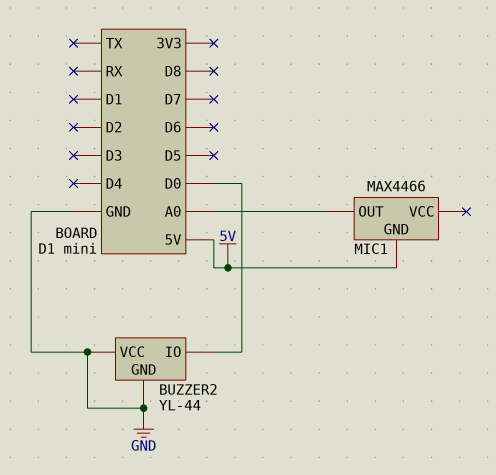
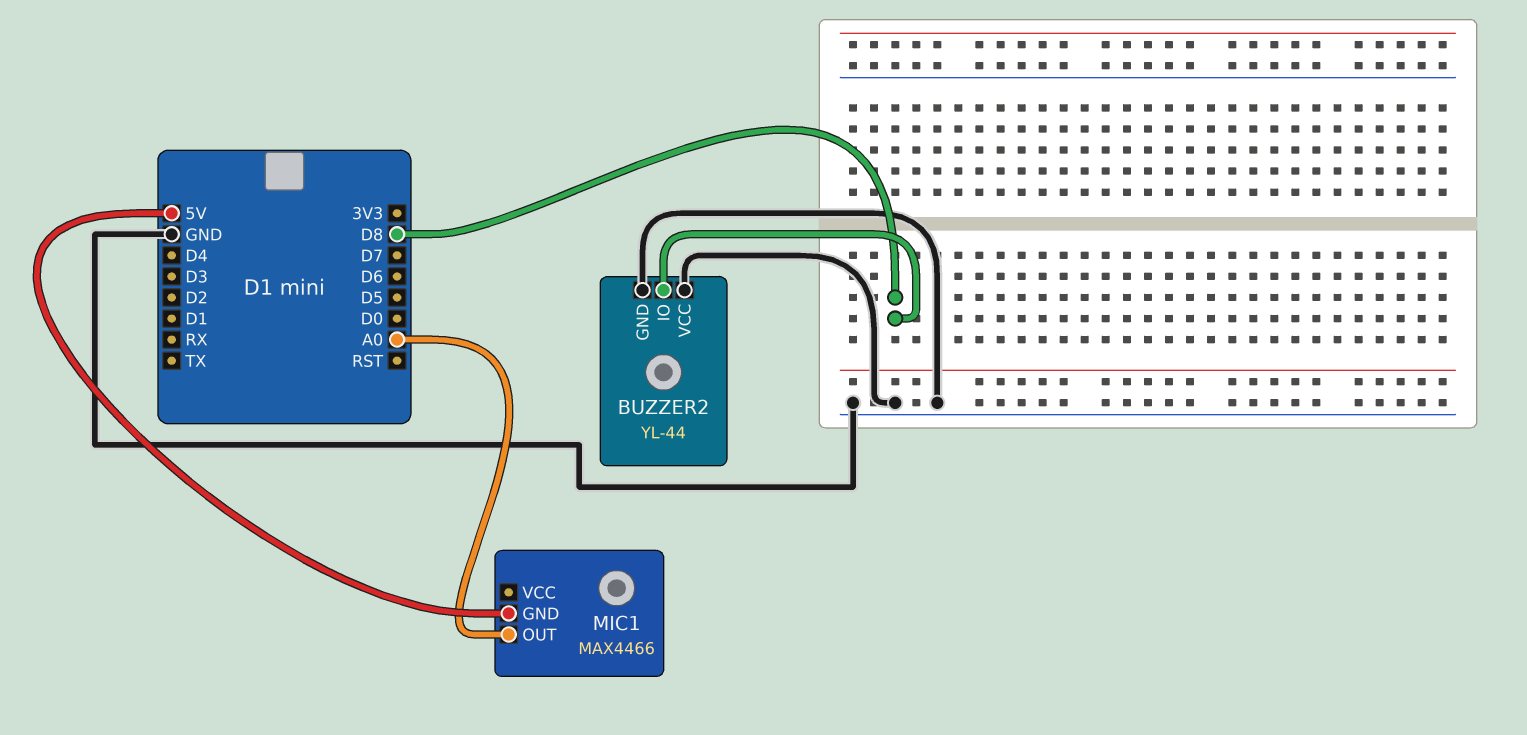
BUZZER2 pin IO: D0 -> D8

